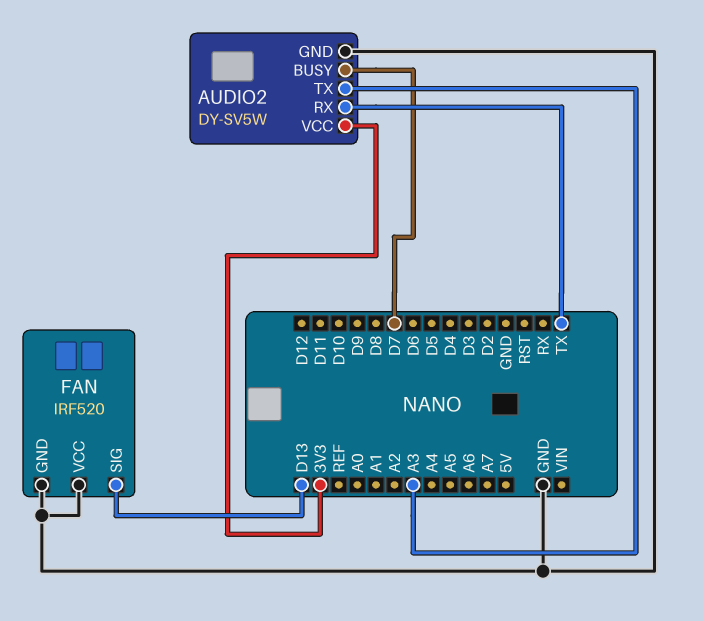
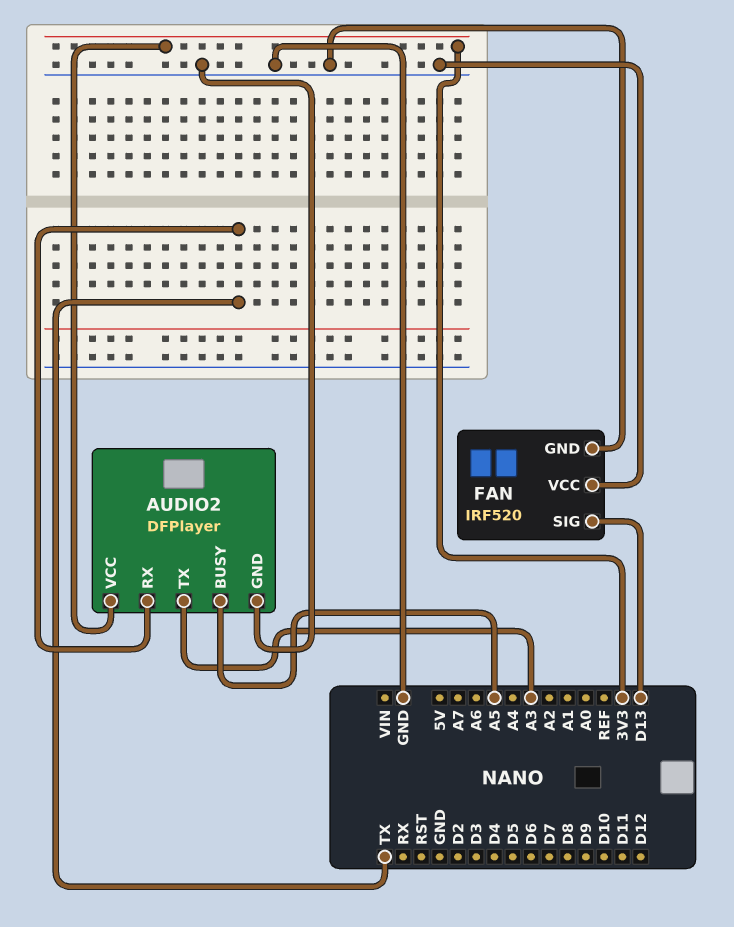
AUDIO2: DY-SV5W -> DFPlayer
AUDIO2 pin BUSY: D7 -> A5

